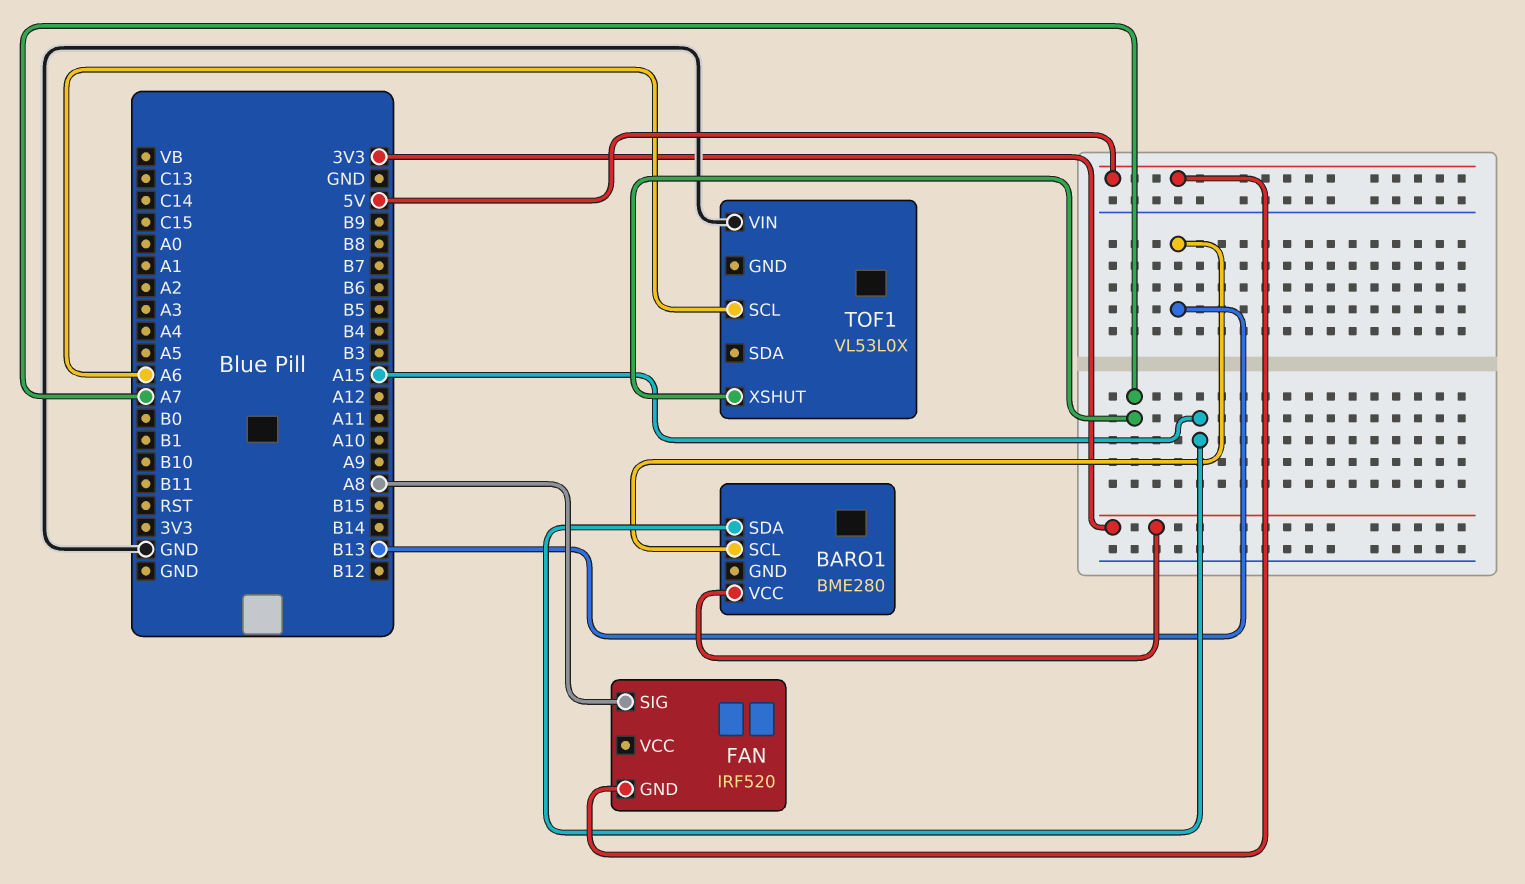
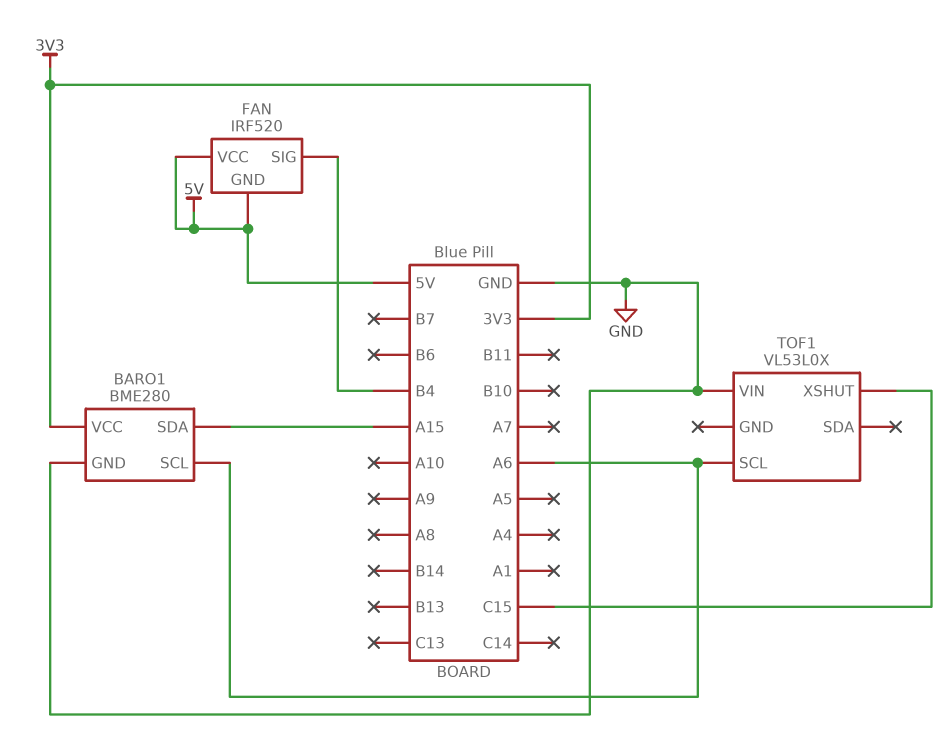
BARO1 pin GND: none -> GND
BARO1 pin SCL: B13 -> A6
FAN pin SIG: A8 -> B4
FAN pin VCC: none -> 5V
TOF1 pin XSHUT: A7 -> C15

